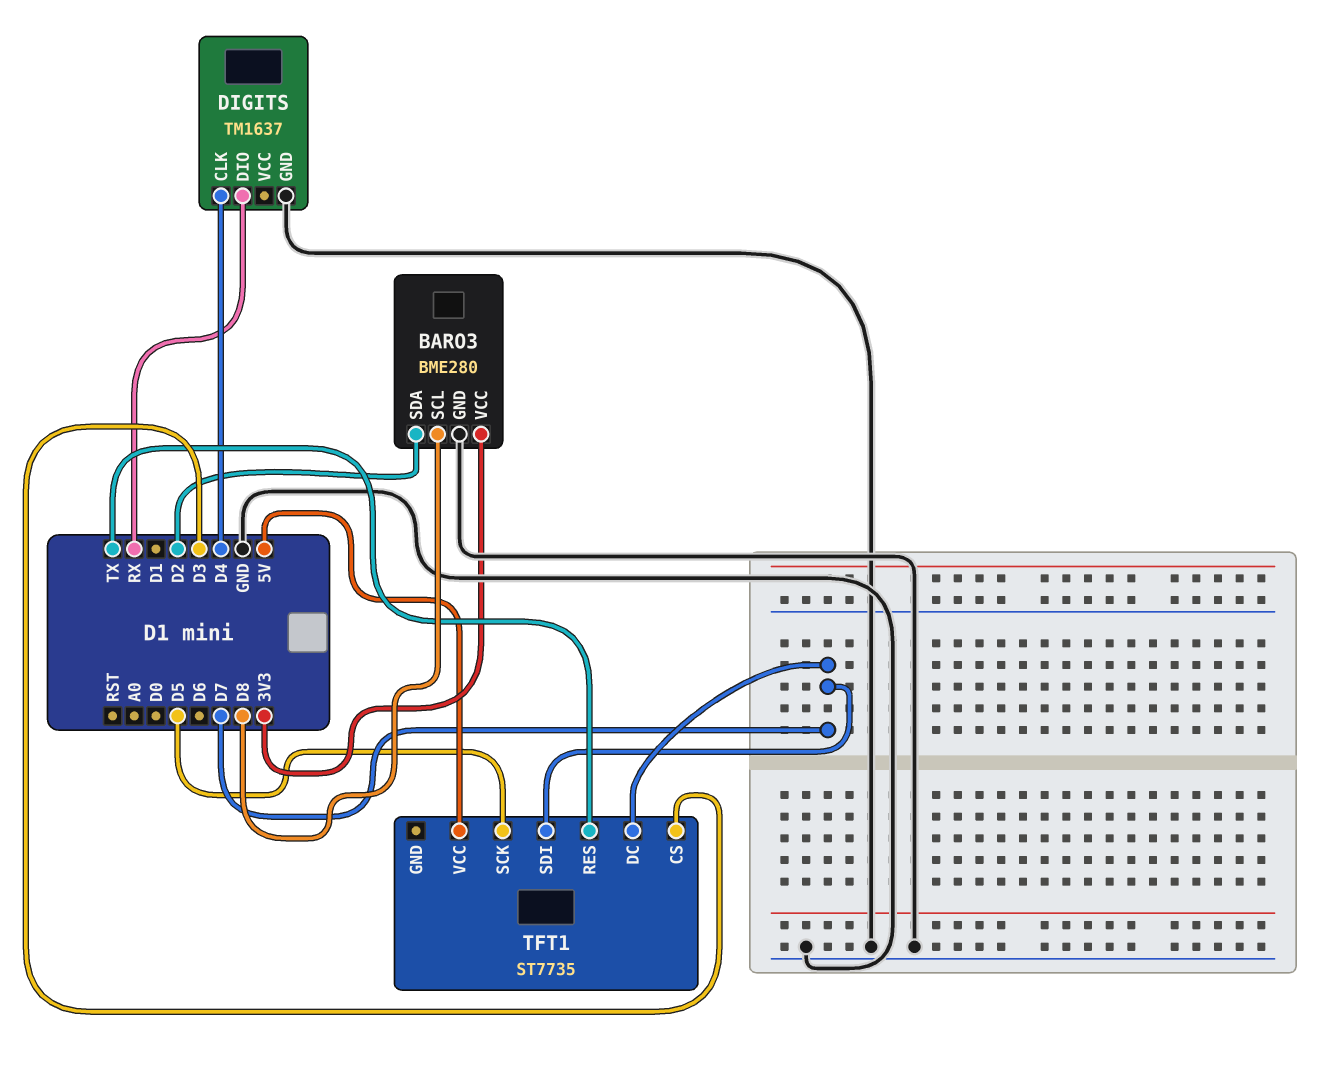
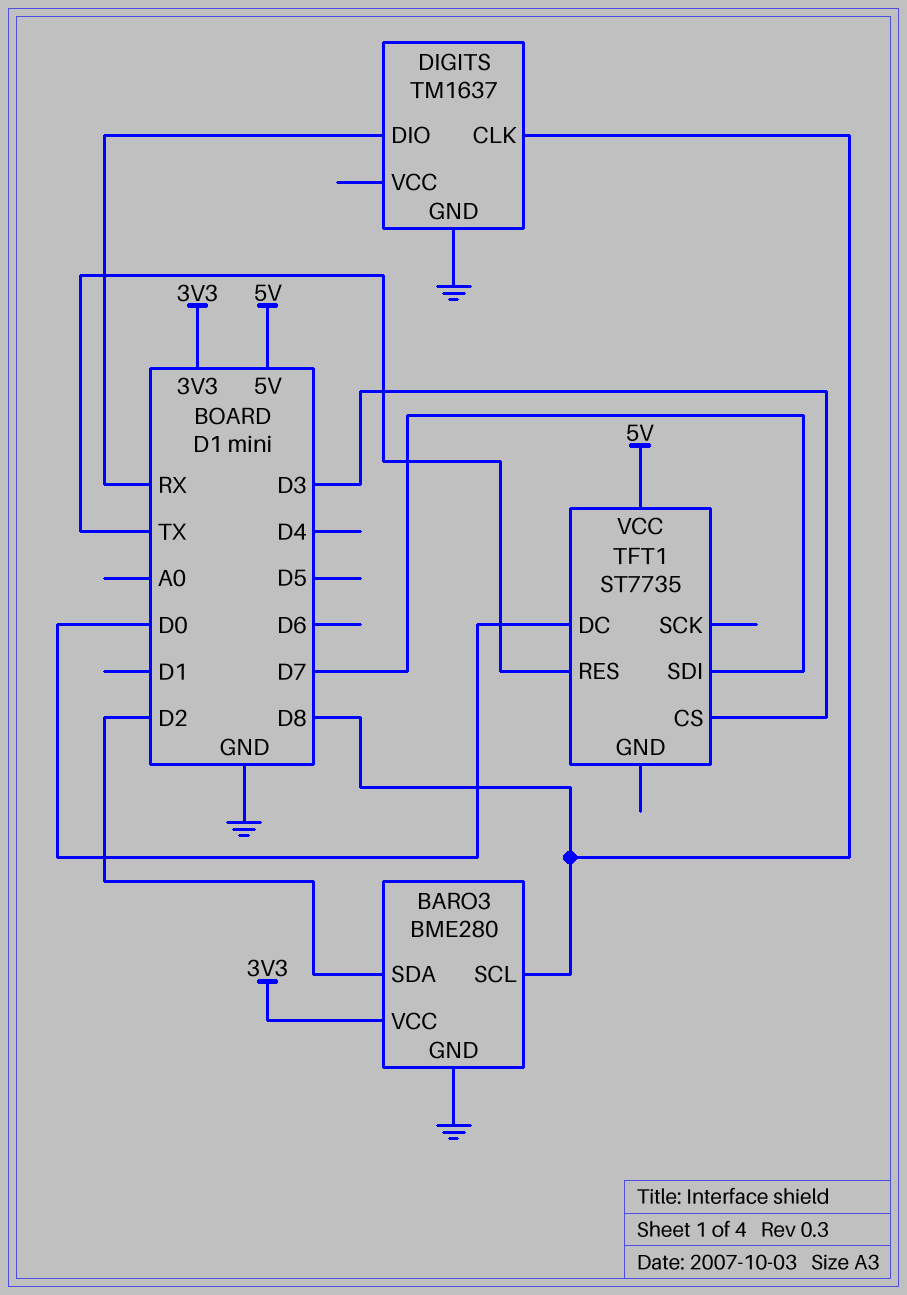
DIGITS pin CLK: D4 -> D8
TFT1 pin DC: D7 -> D0
TFT1 pin SCK: D5 -> none

